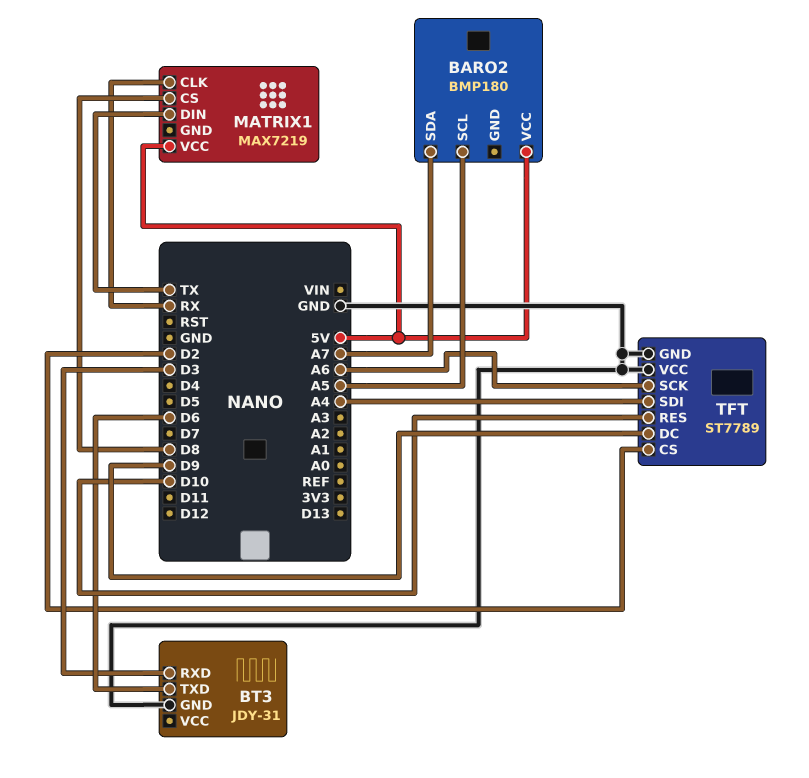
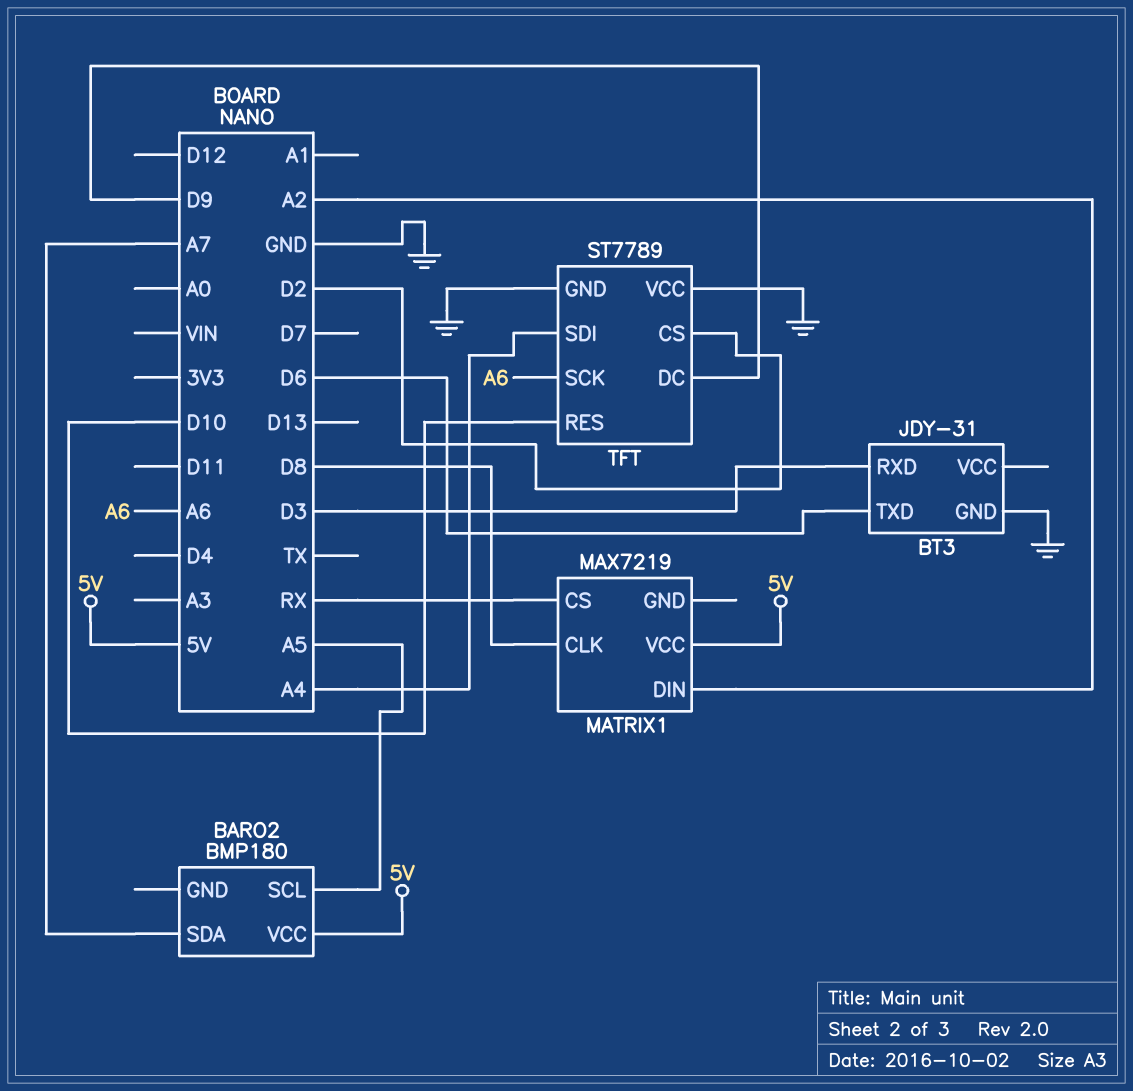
MATRIX1 pin CLK: RX -> D8
MATRIX1 pin CS: D8 -> RX
MATRIX1 pin DIN: TX -> A2

